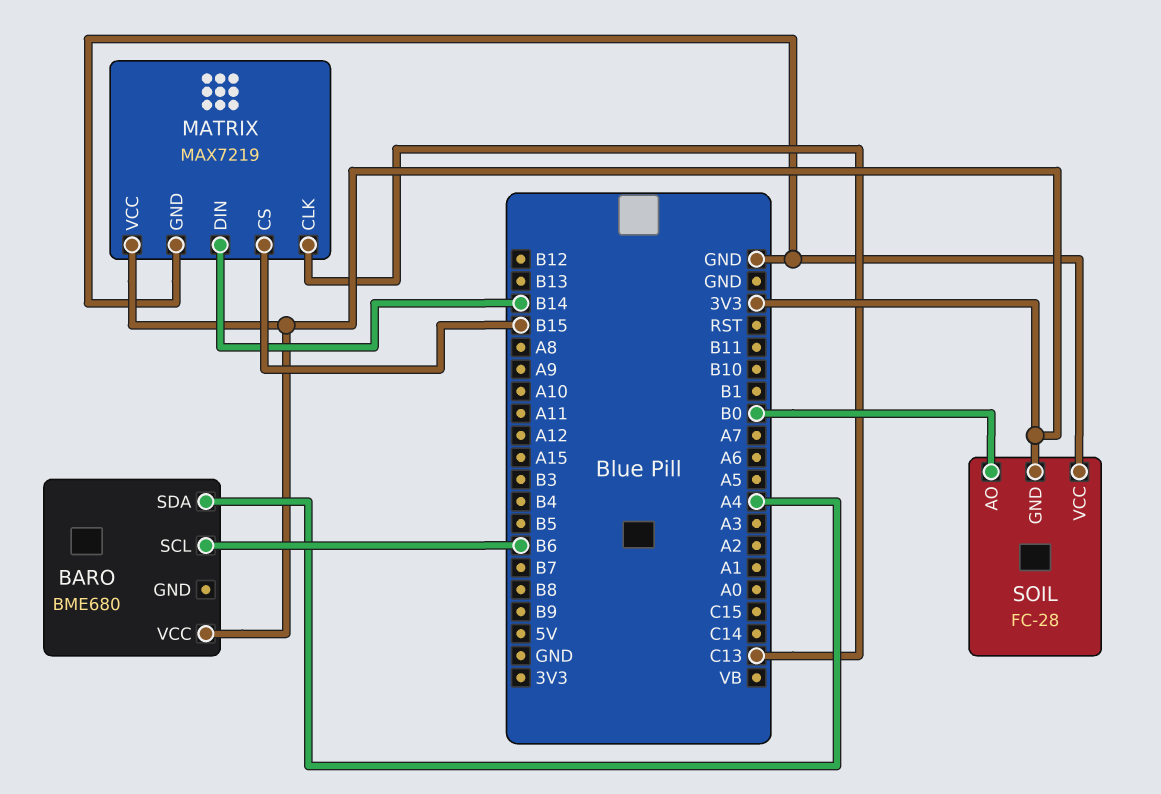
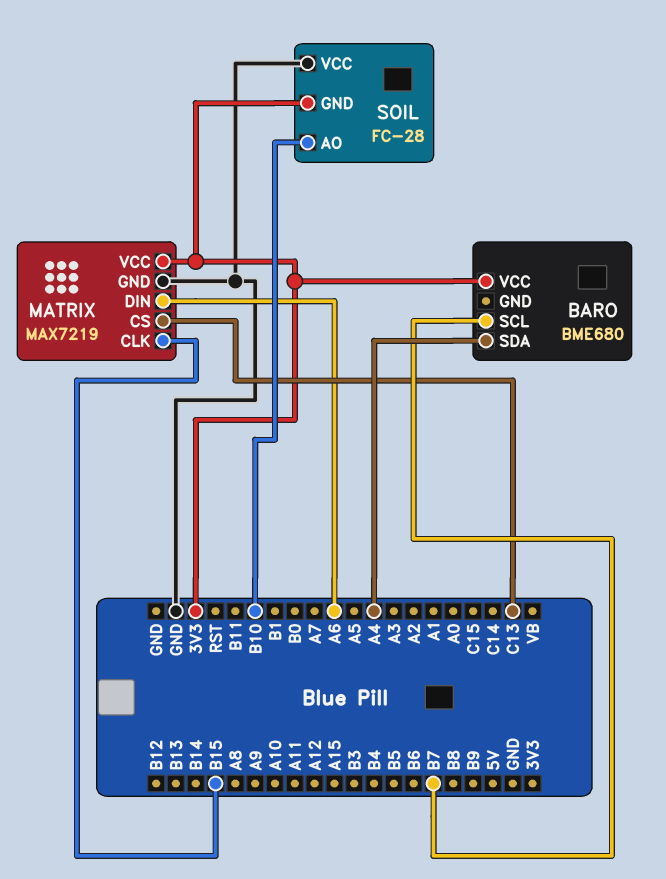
BARO pin SCL: B6 -> B7
MATRIX pin CLK: C13 -> B15
MATRIX pin CS: B15 -> C13
MATRIX pin DIN: B14 -> A6
SOIL pin AO: B0 -> B10

